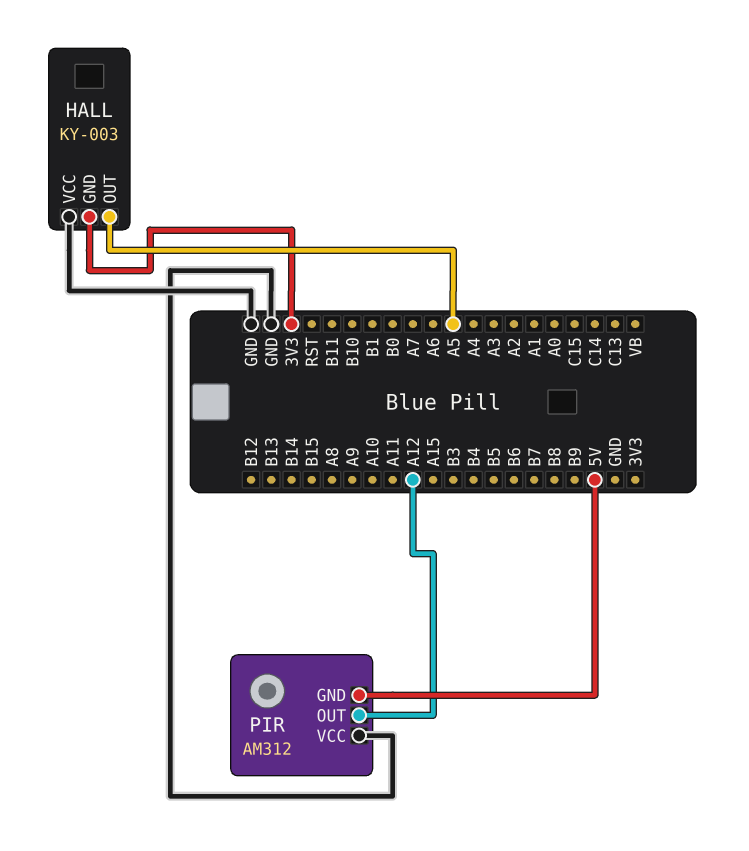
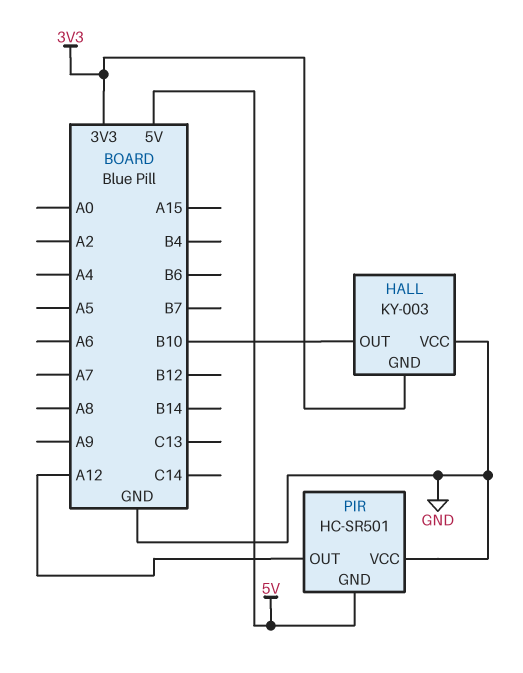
HALL pin OUT: A5 -> B10
PIR: AM312 -> HC-SR501

